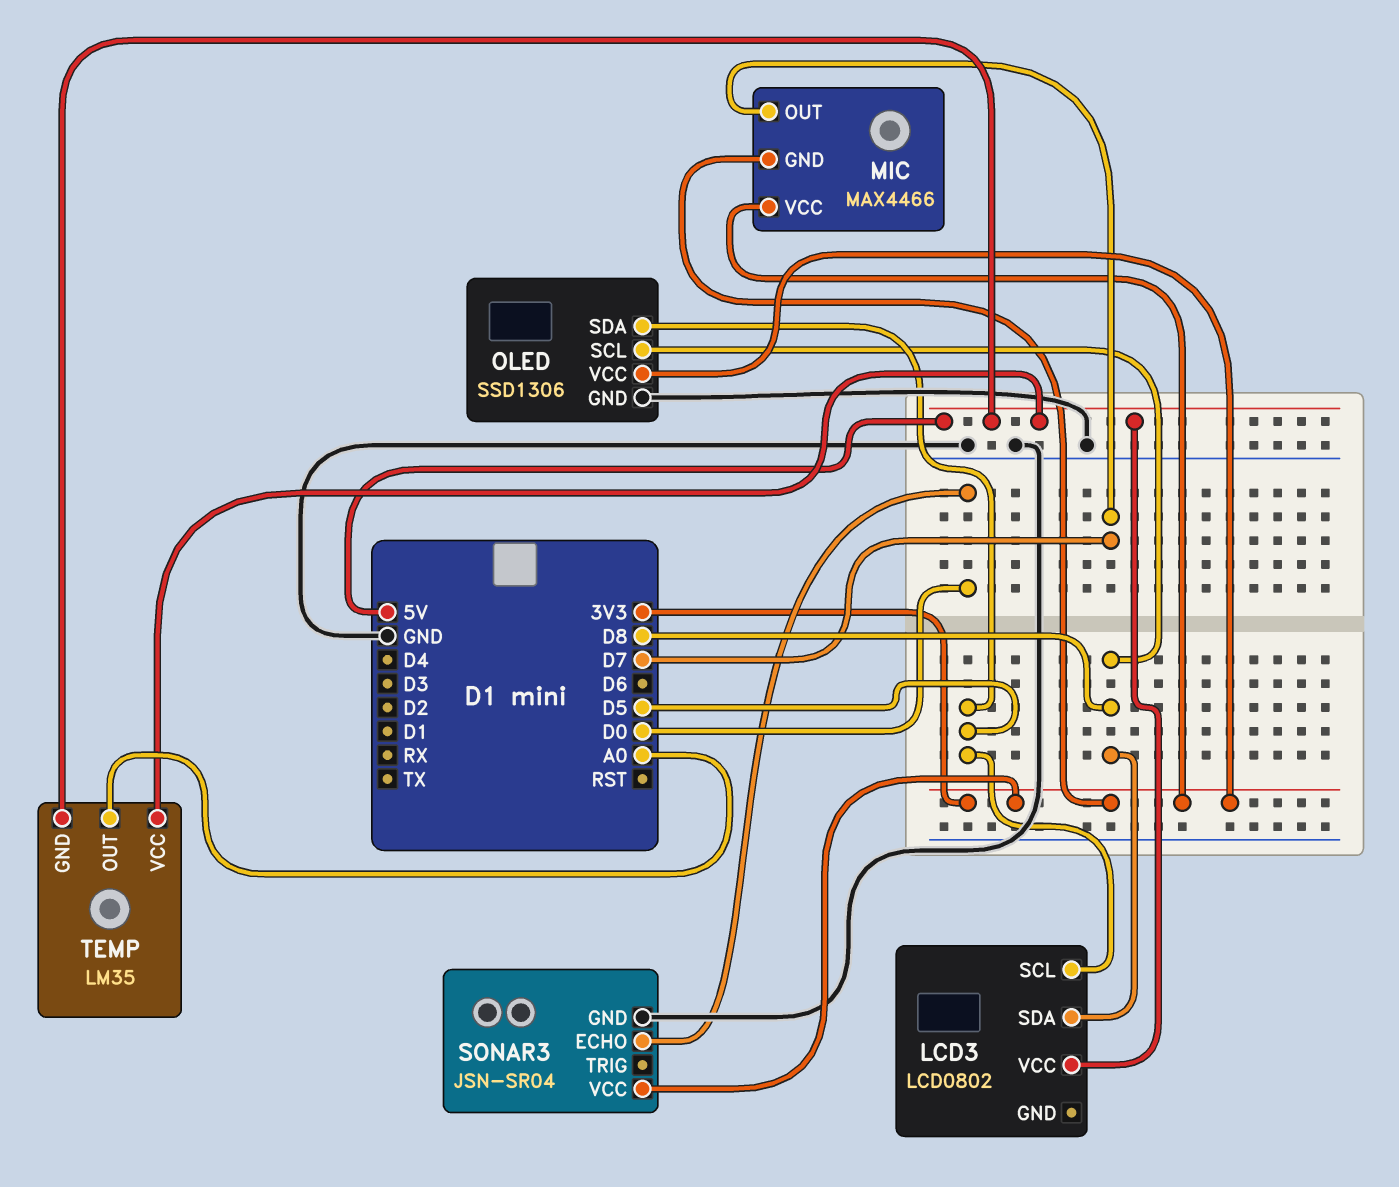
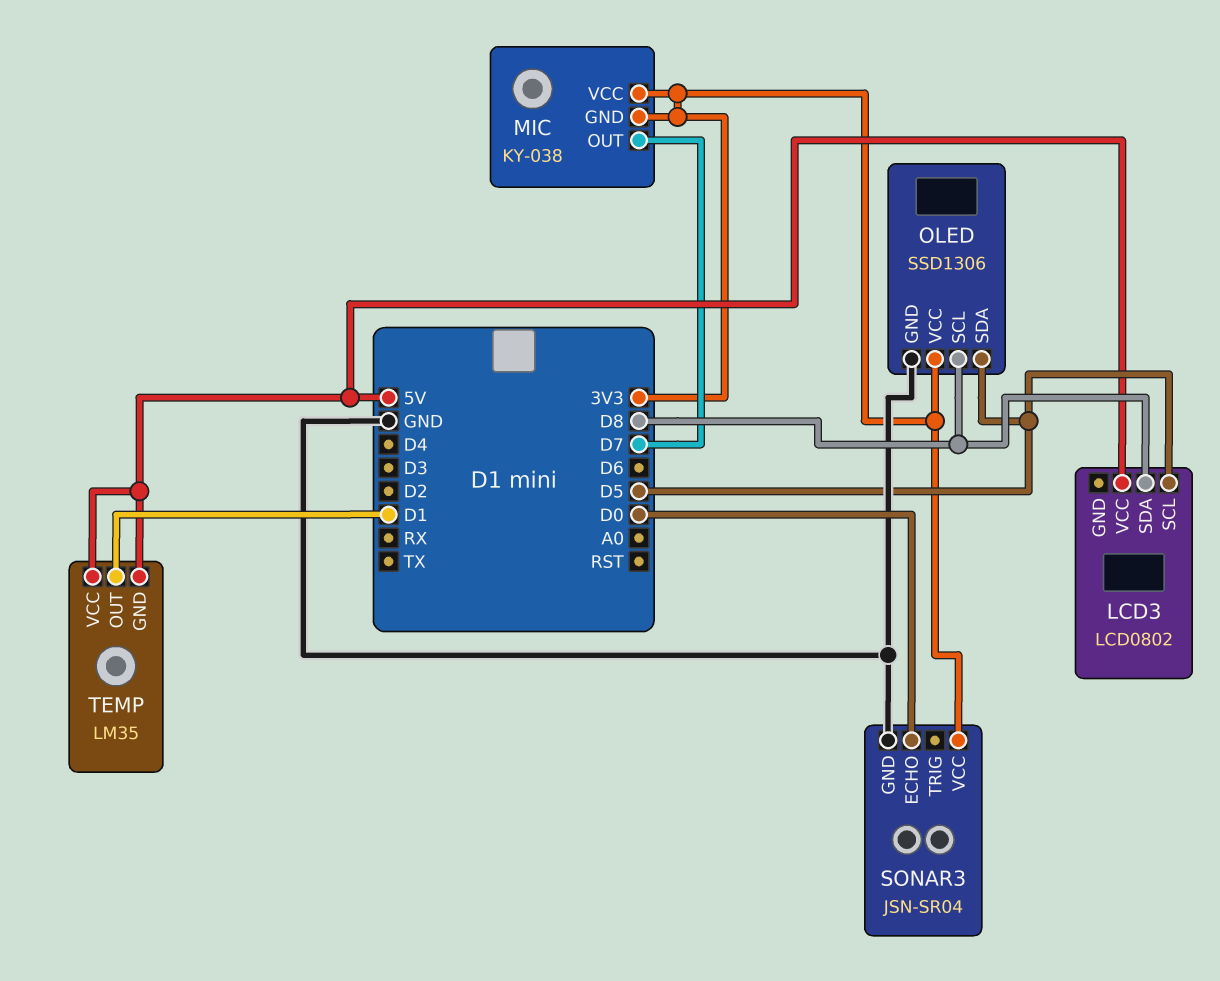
MIC: MAX4466 -> KY-038
TEMP pin OUT: A0 -> D1

